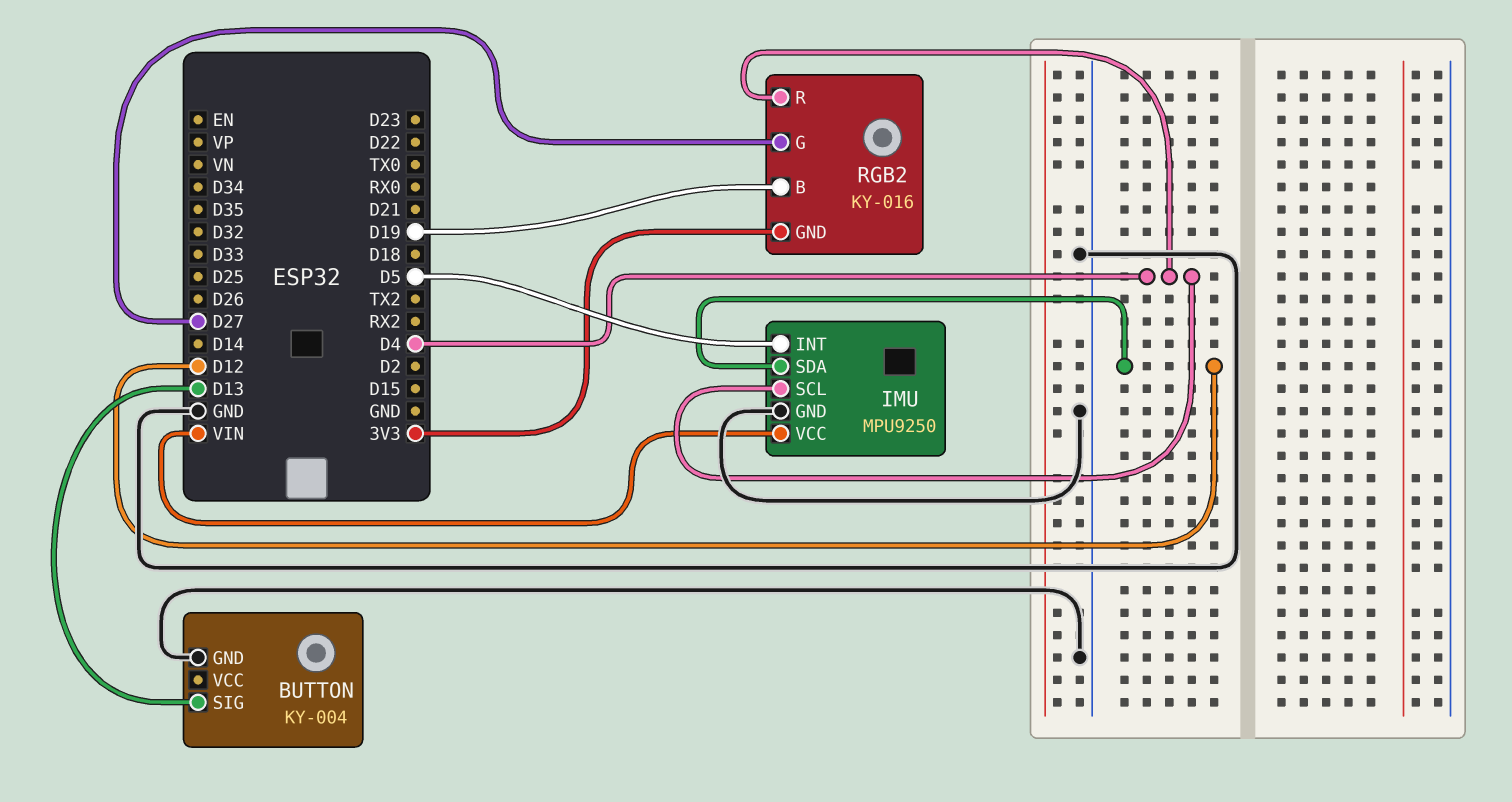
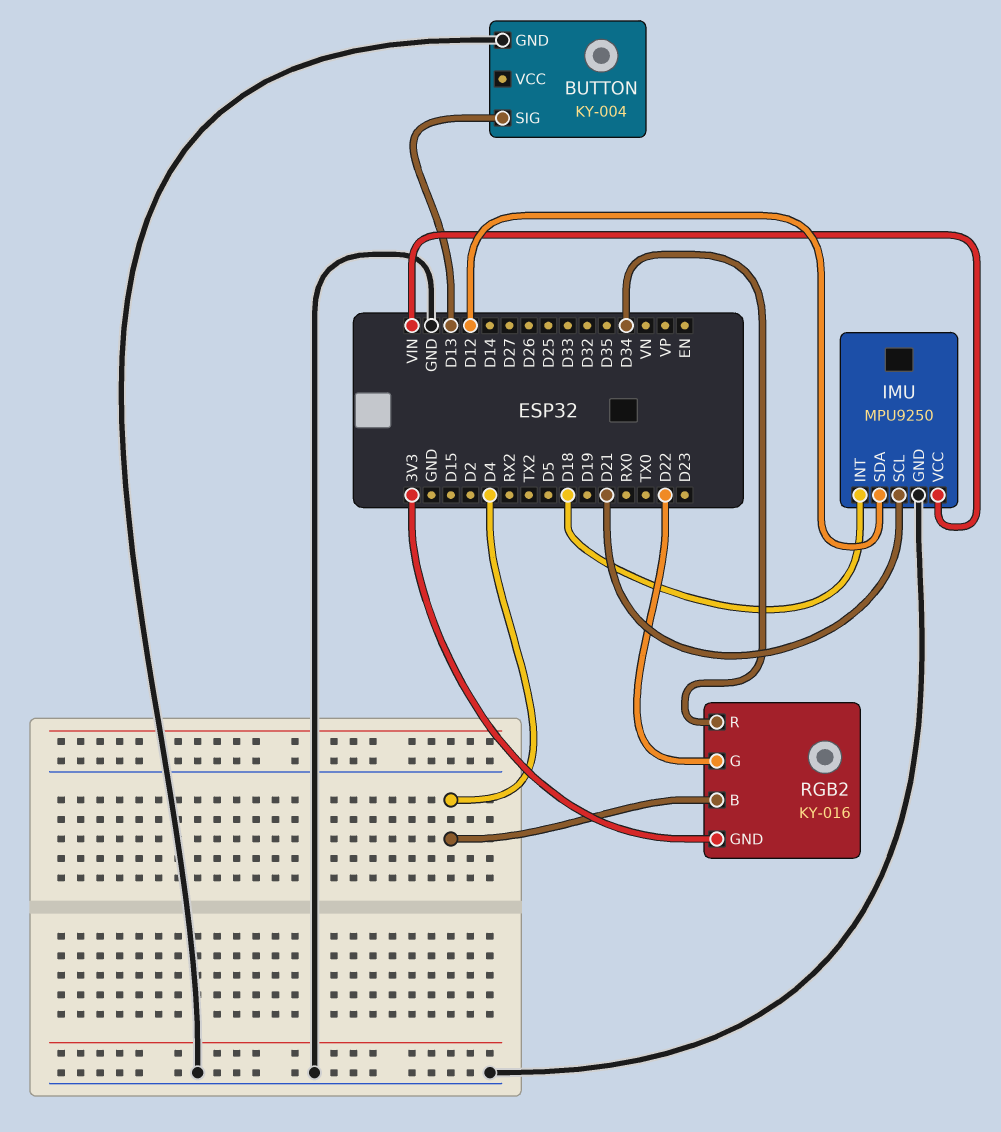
IMU pin INT: D5 -> D18
IMU pin SCL: D4 -> D21
RGB2 pin B: D19 -> D4
RGB2 pin G: D27 -> D22
RGB2 pin R: D4 -> D34

